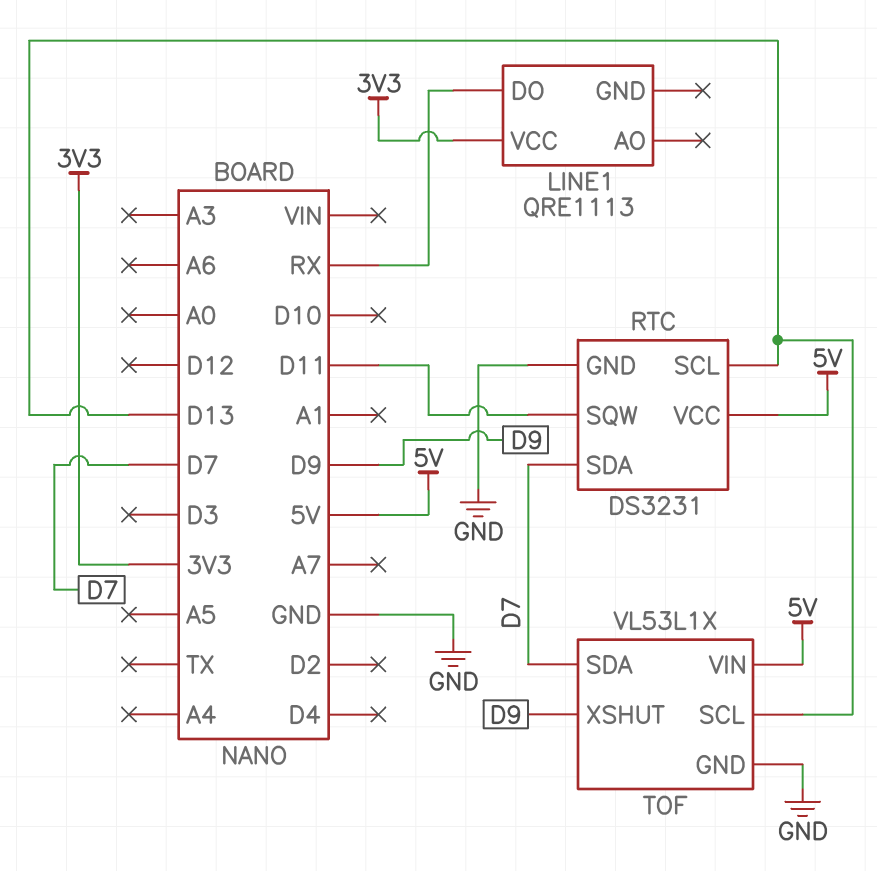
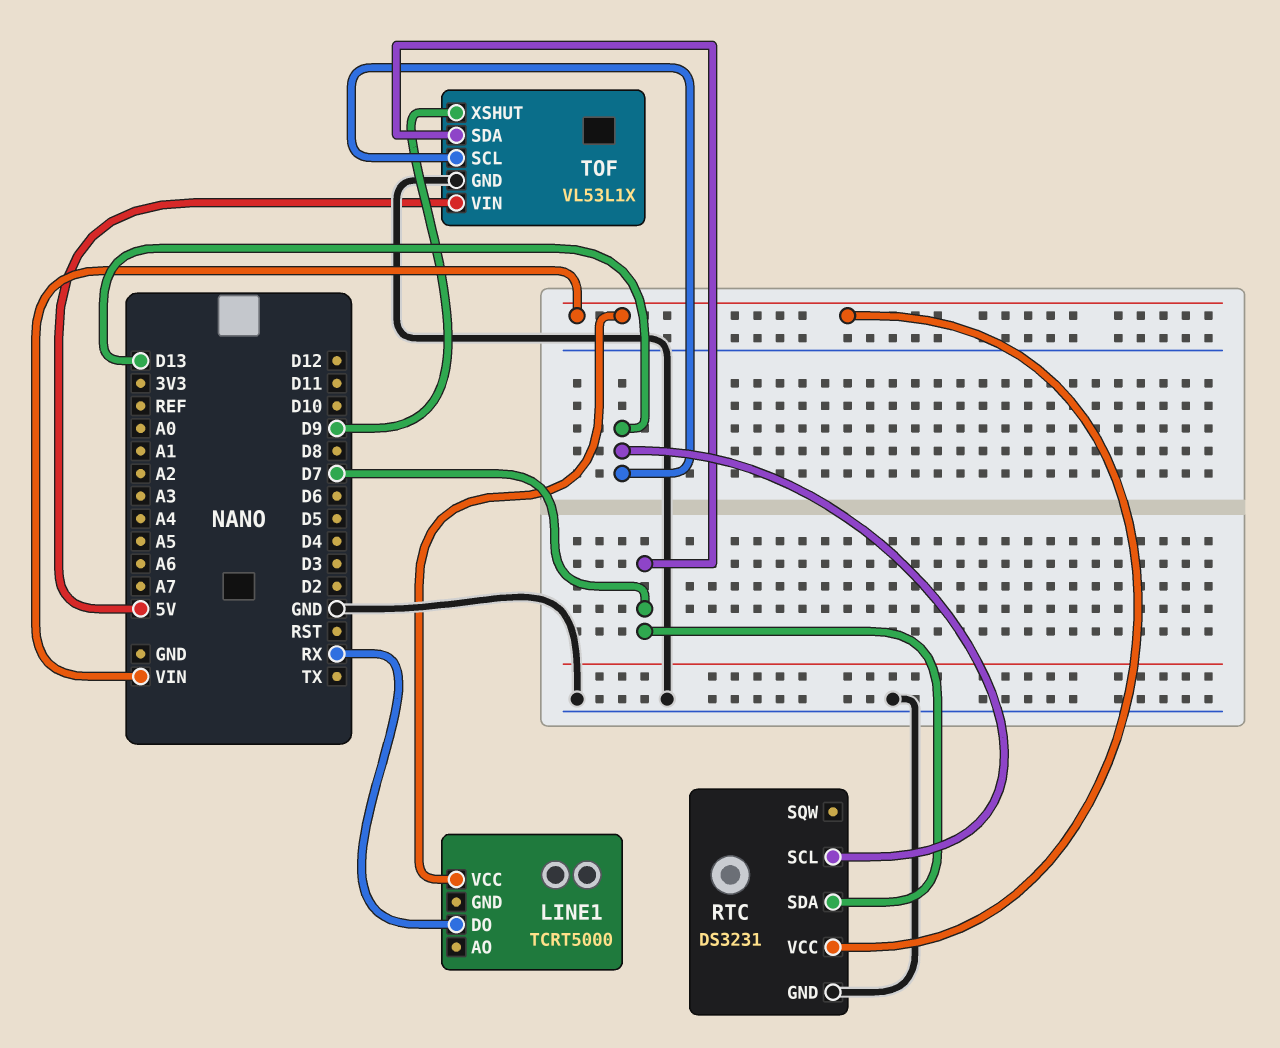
LINE1: QRE1113 -> TCRT5000
LINE1 pin VCC: 3V3 -> VIN
RTC pin SQW: D11 -> none
RTC pin VCC: 5V -> VIN

